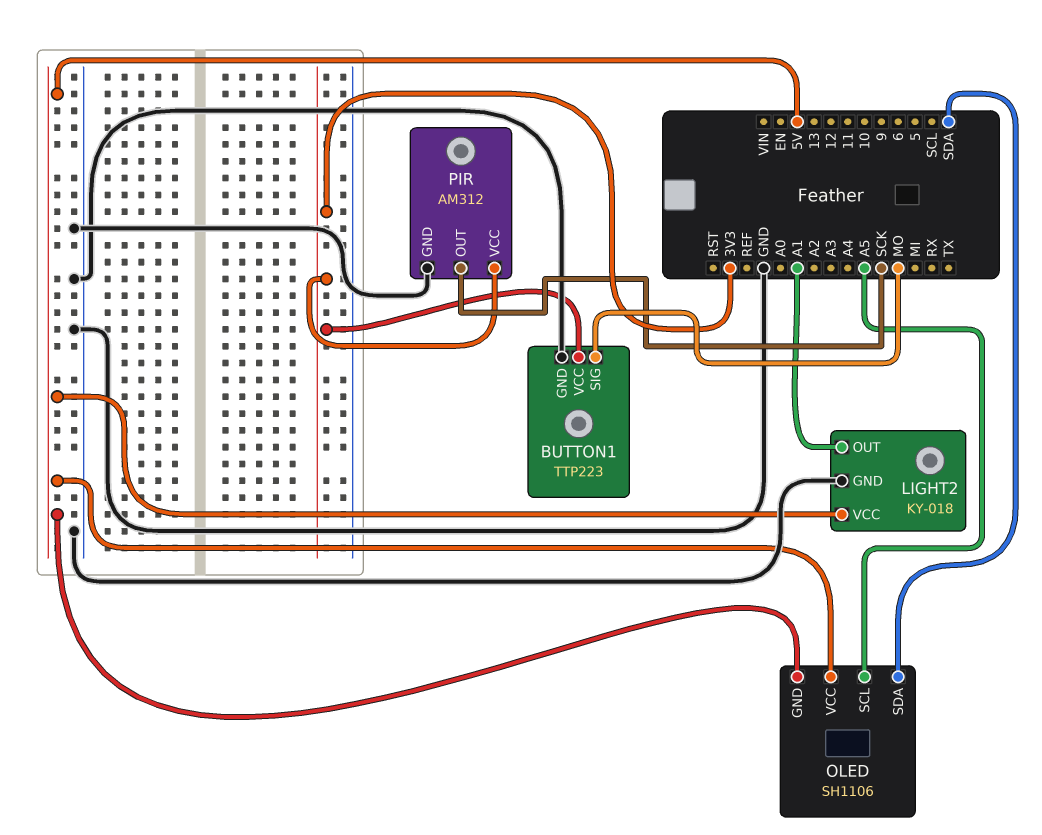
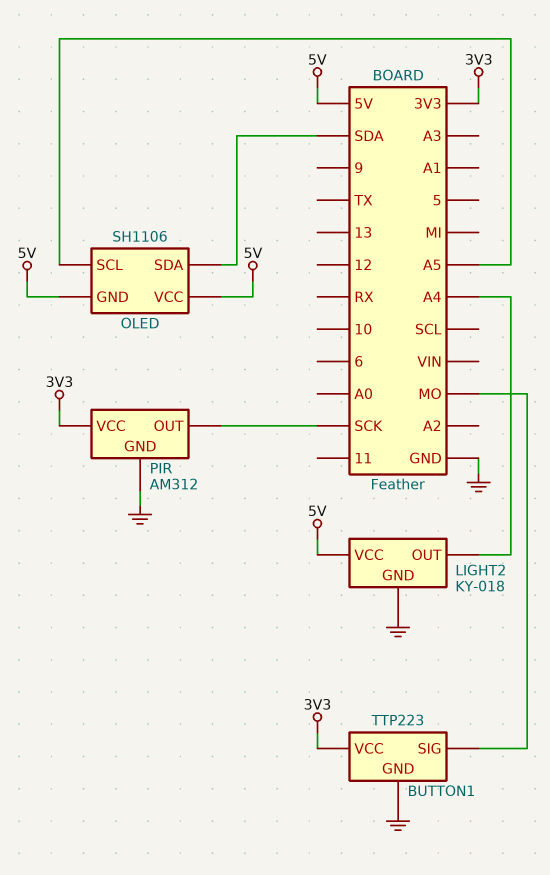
LIGHT2 pin OUT: A1 -> A4

